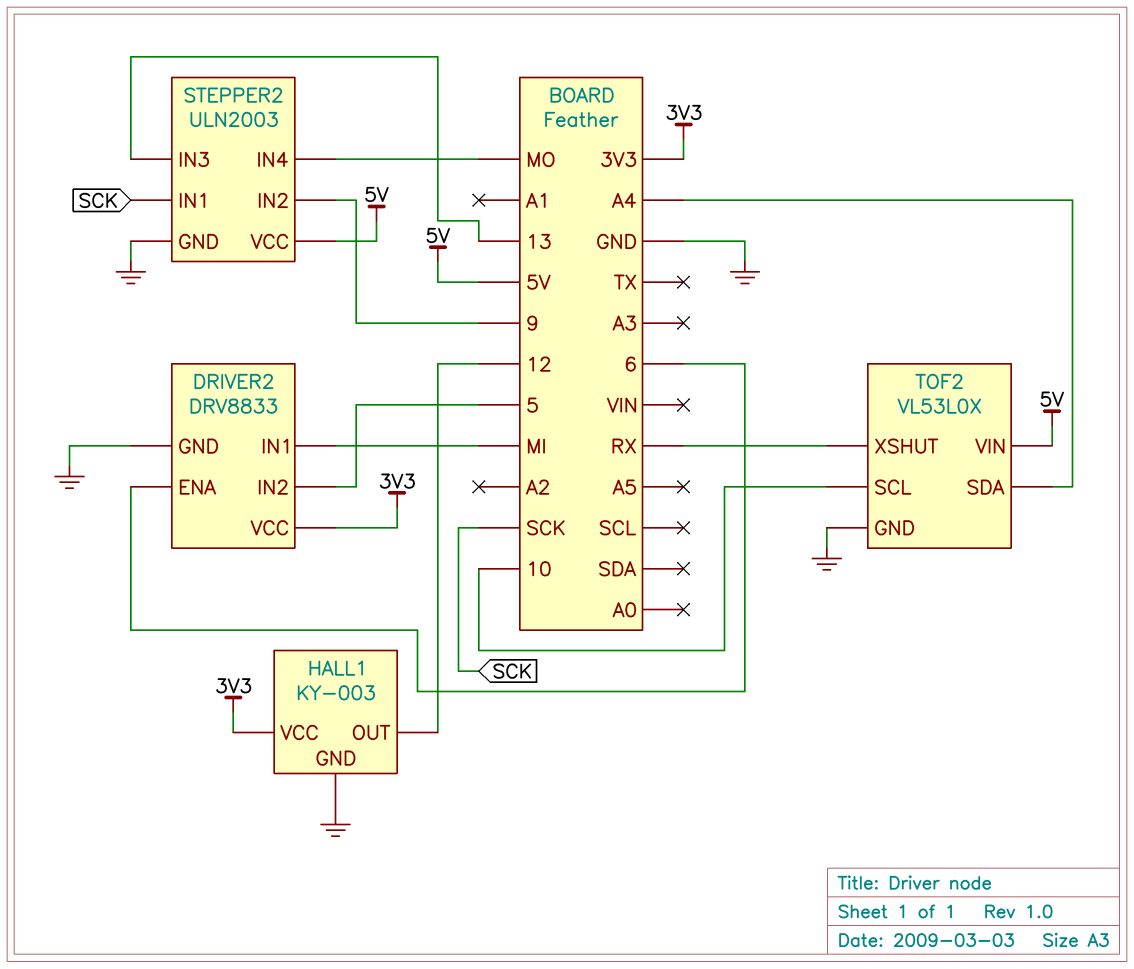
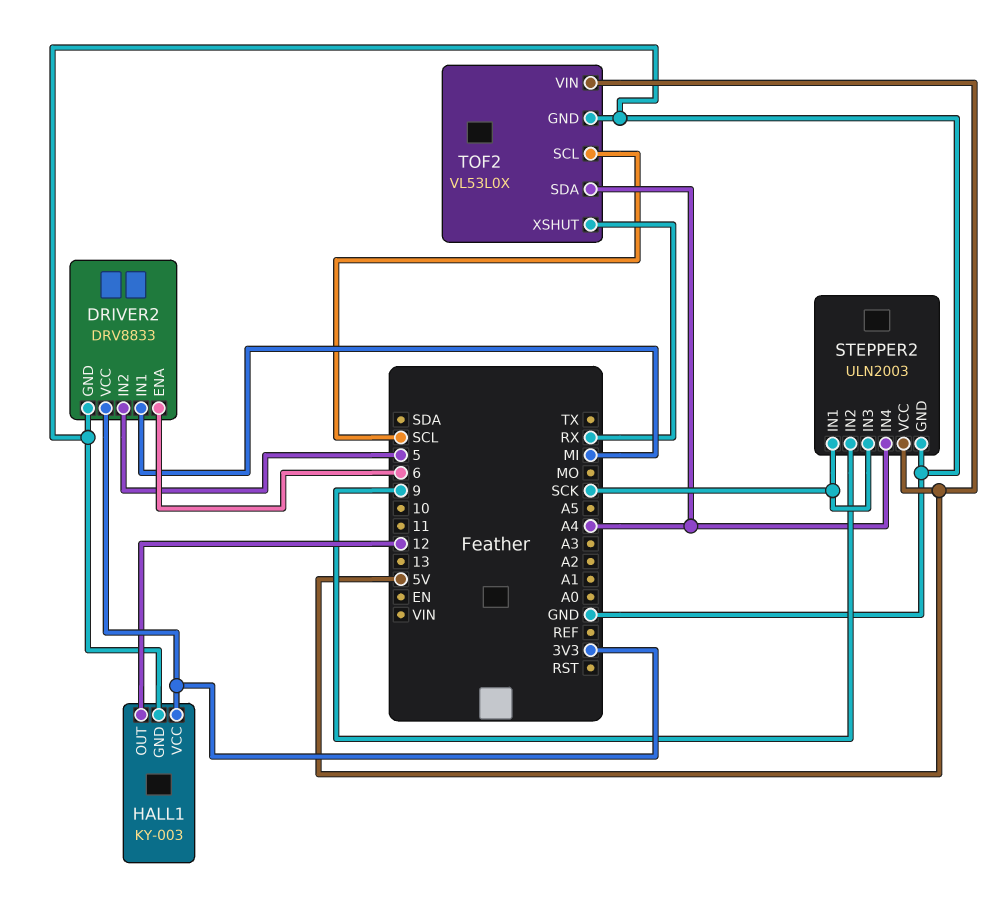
STEPPER2 pin IN3: 13 -> SCK
STEPPER2 pin IN4: MO -> A4
TOF2 pin SCL: 10 -> SCL

